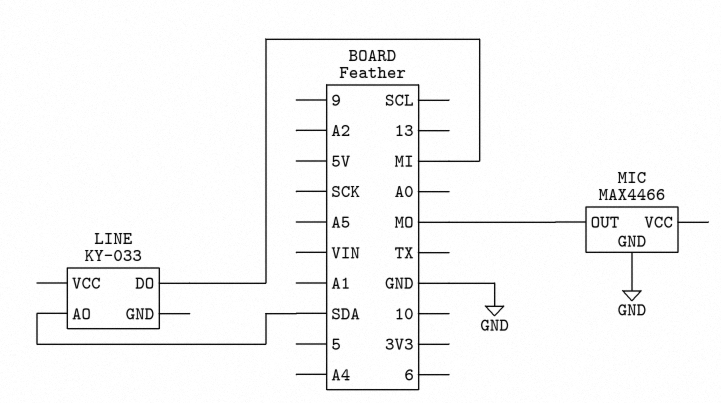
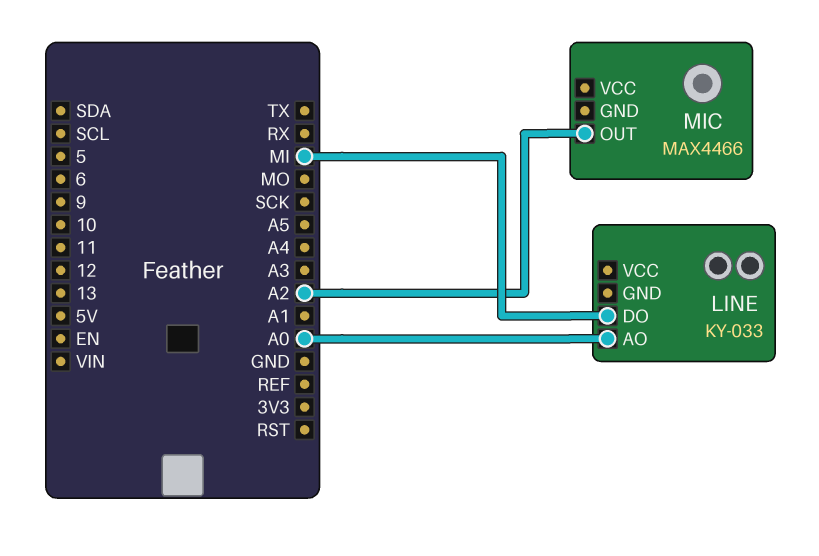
LINE pin AO: SDA -> A0
MIC pin GND: GND -> none
MIC pin OUT: MO -> A2

